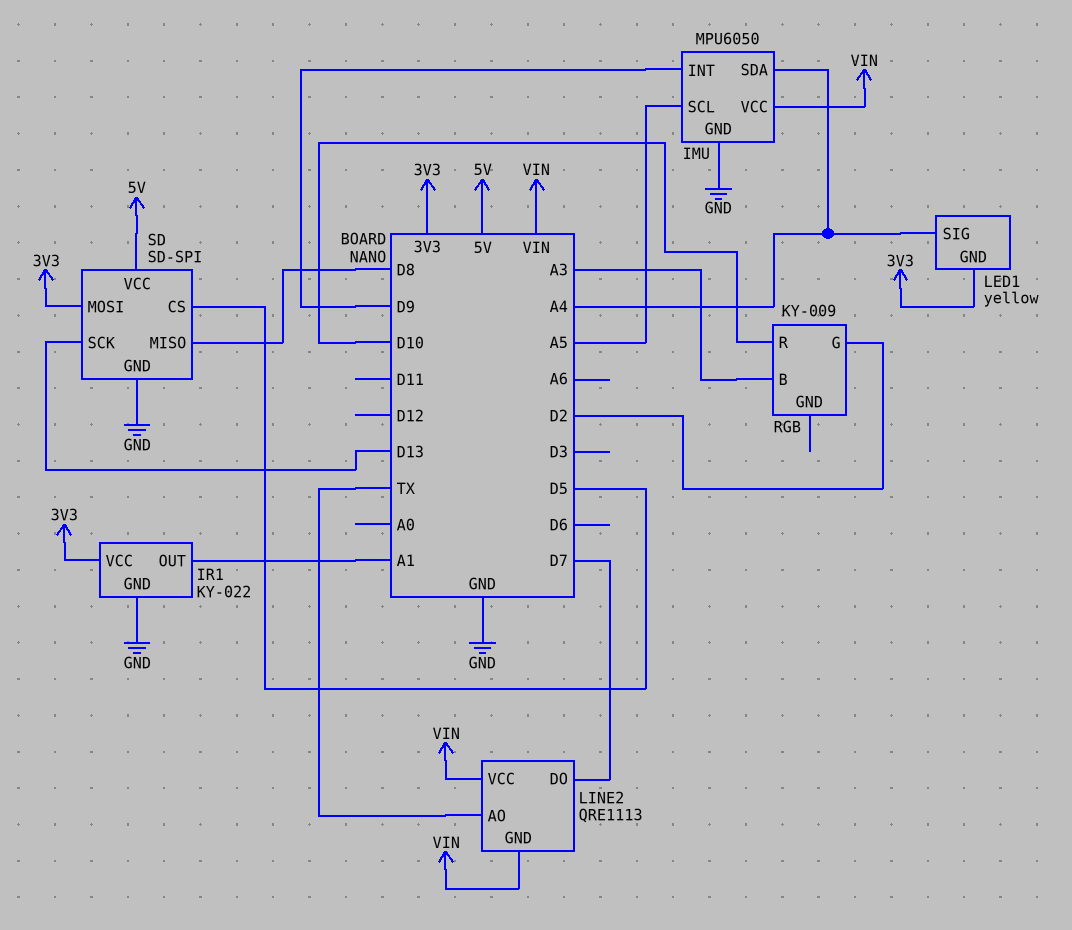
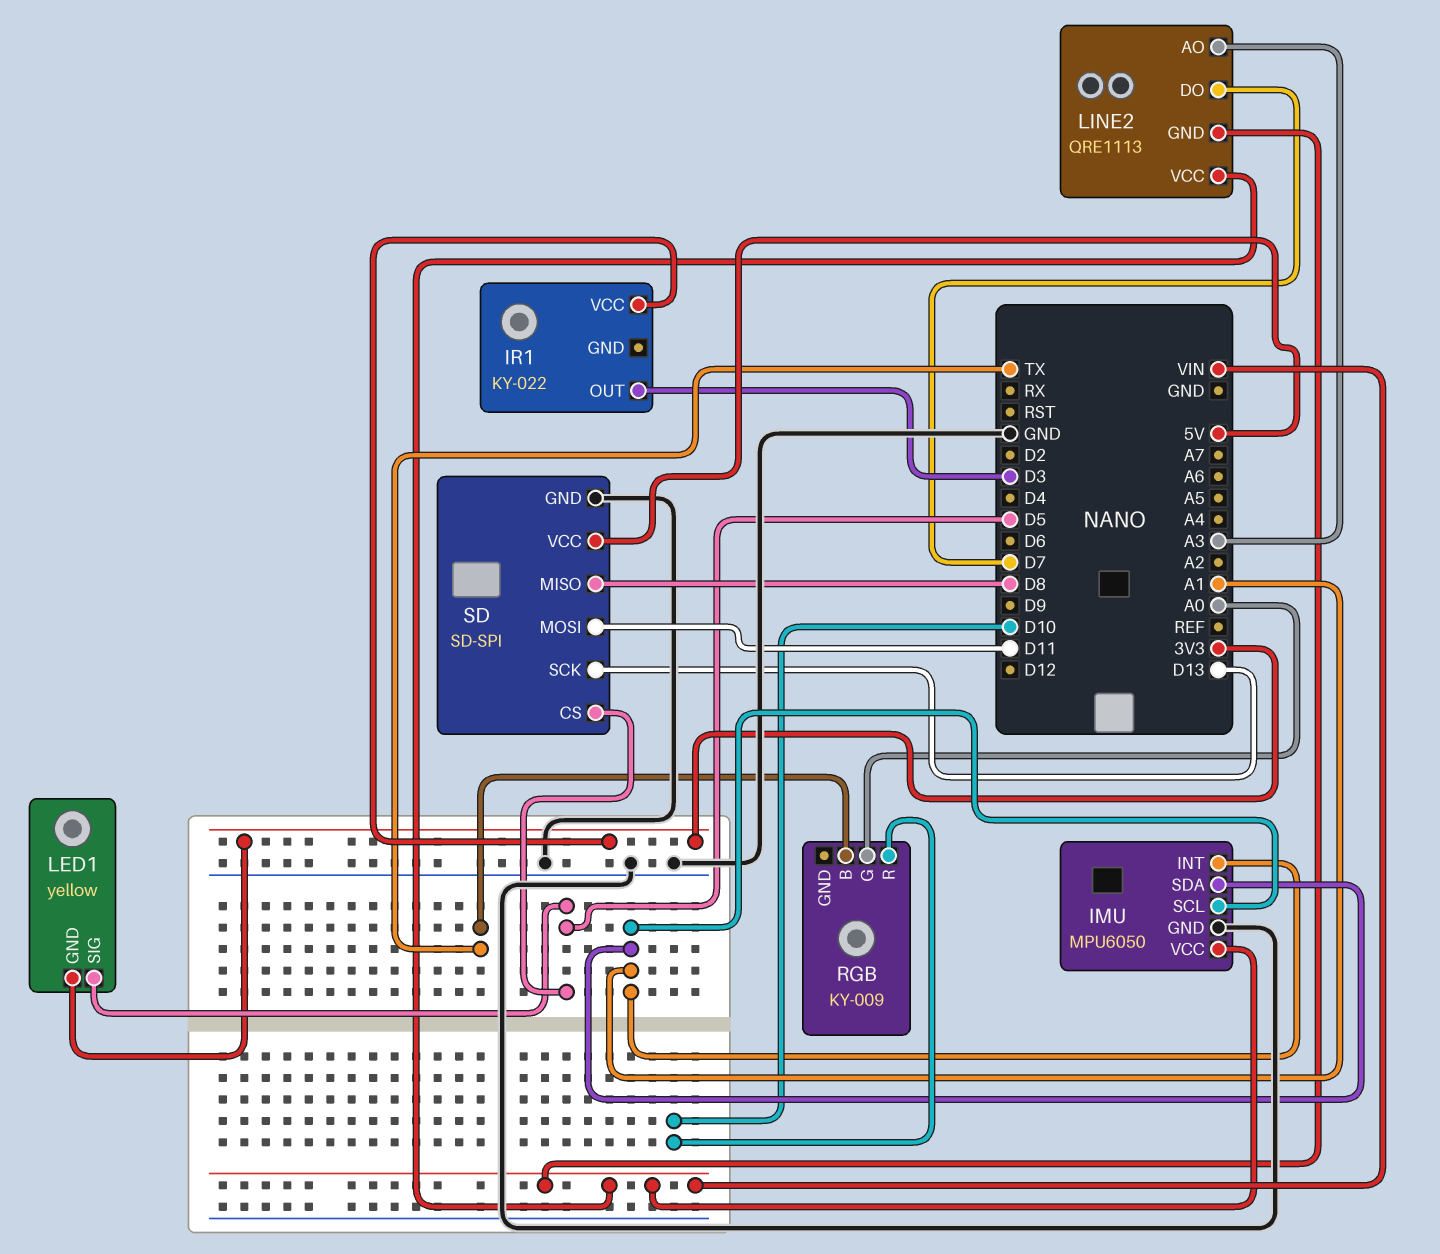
IMU pin INT: D9 -> A1
IMU pin SCL: A5 -> A1
IMU pin SDA: A4 -> A1
IR1 pin GND: GND -> none
IR1 pin OUT: A1 -> D3
LED1 pin SIG: A4 -> D5
LINE2 pin AO: TX -> A3
RGB pin B: A3 -> TX
RGB pin G: D2 -> A0
SD pin MOSI: 3V3 -> D11

